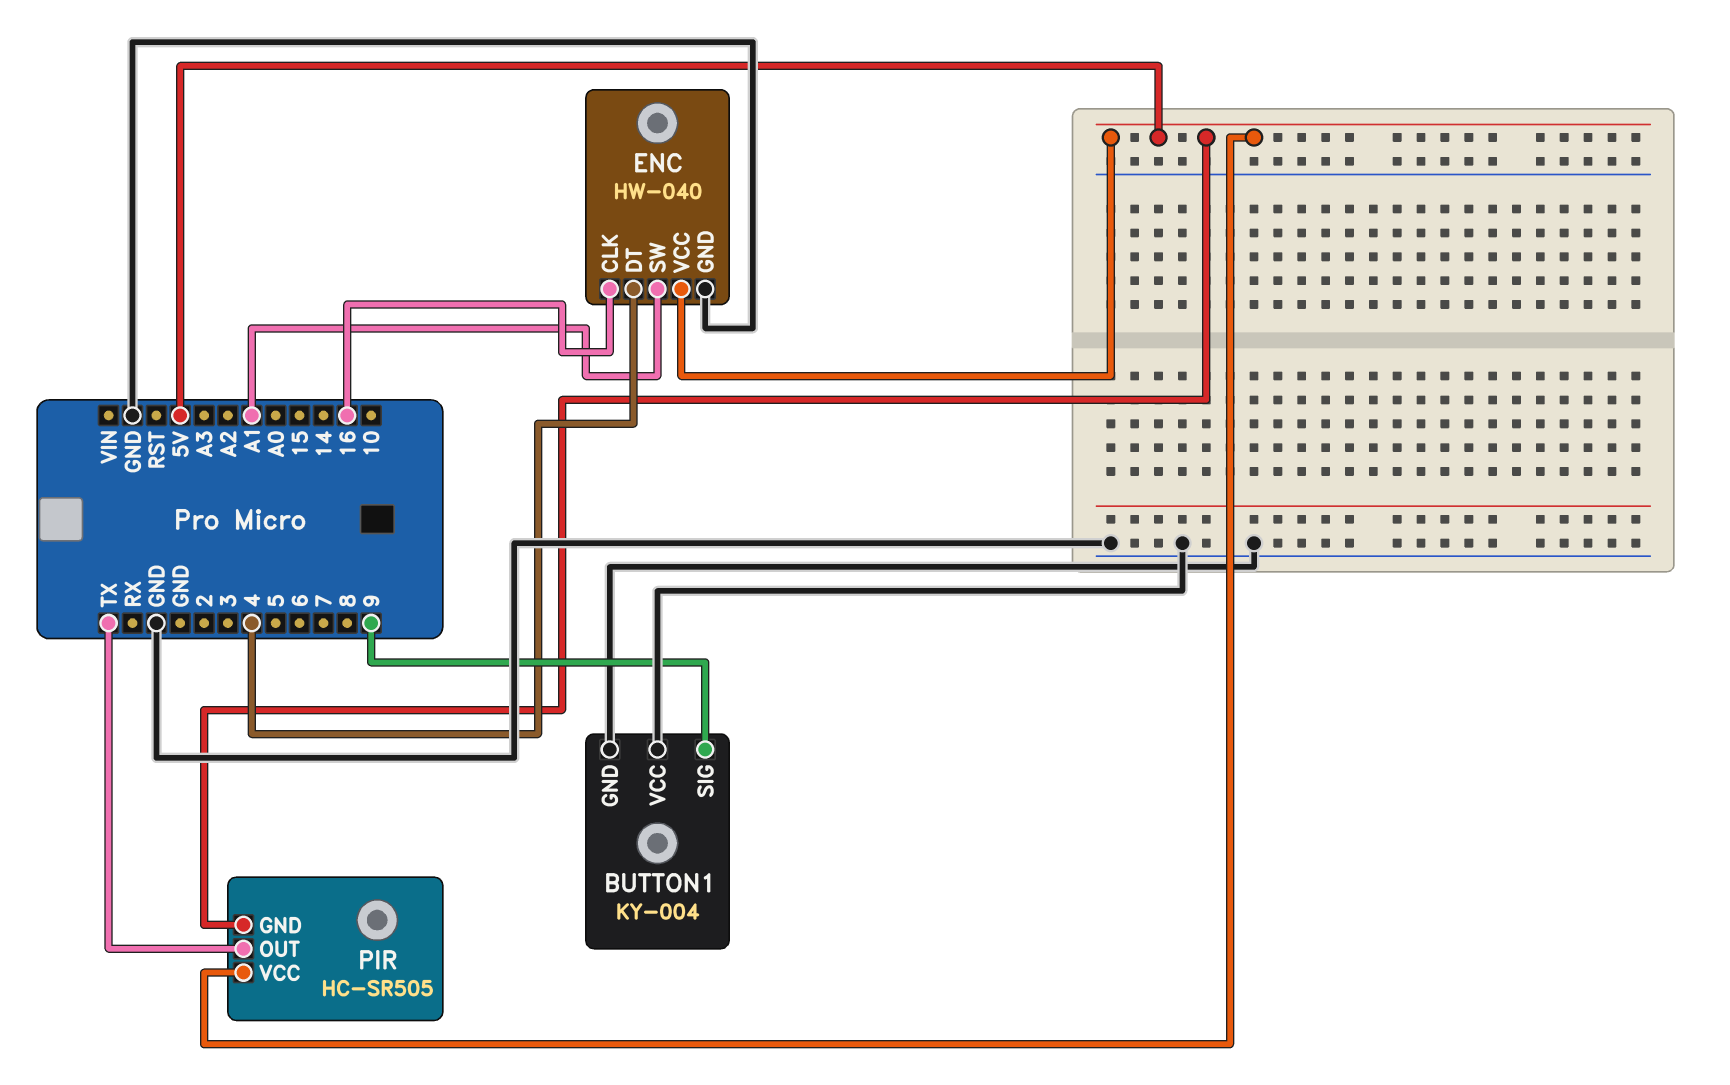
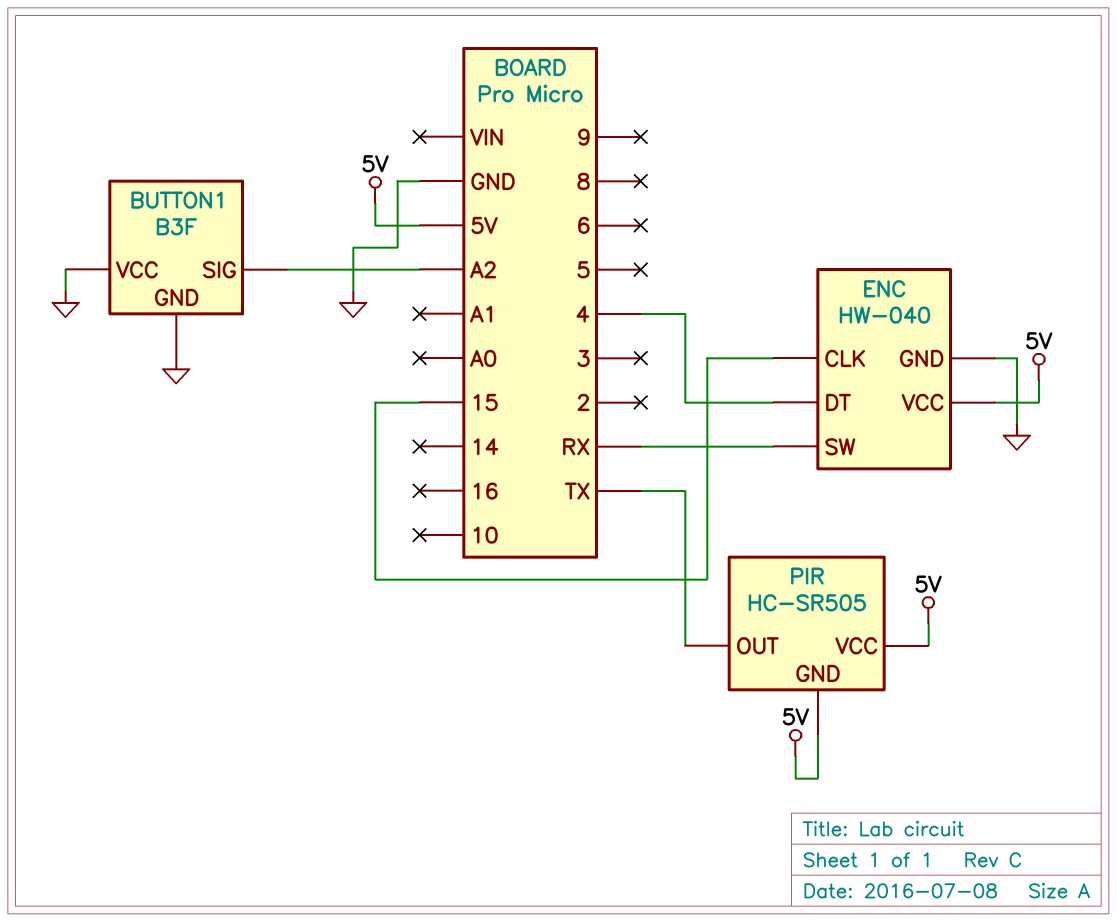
BUTTON1: KY-004 -> B3F
BUTTON1 pin SIG: 9 -> A2
ENC pin CLK: 16 -> 15
ENC pin SW: A1 -> RX

